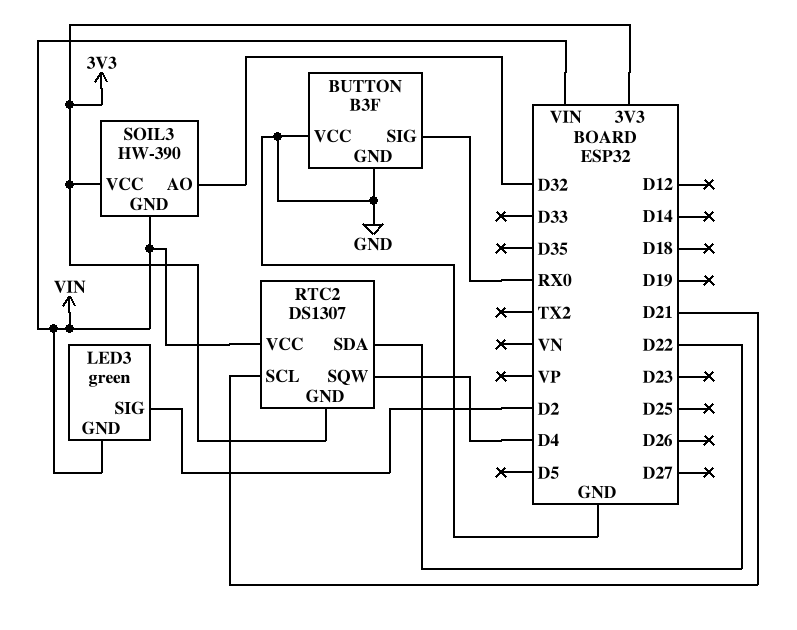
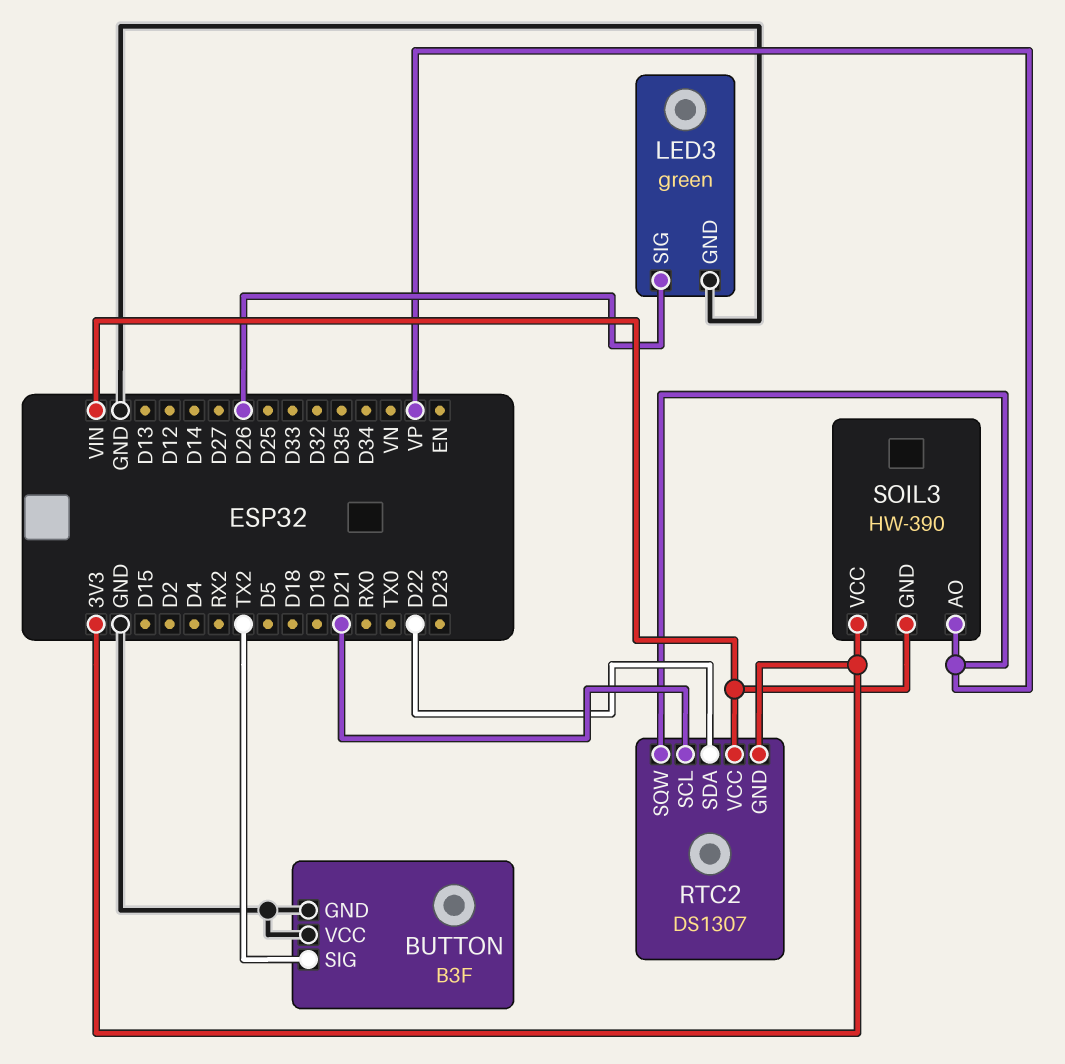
BUTTON pin SIG: RX0 -> TX2
LED3 pin GND: VIN -> GND
LED3 pin SIG: D2 -> D26
RTC2 pin SQW: D4 -> VP
SOIL3 pin AO: D32 -> VP

